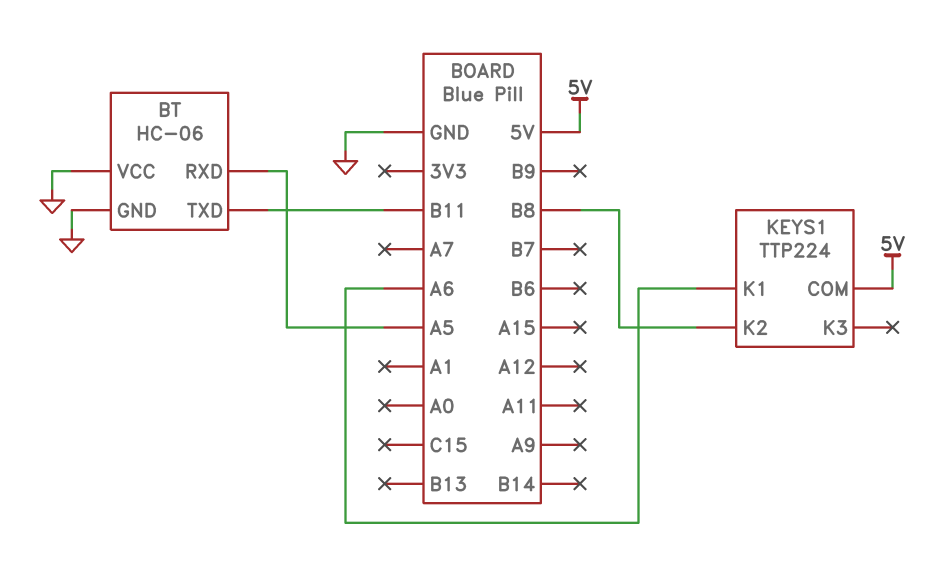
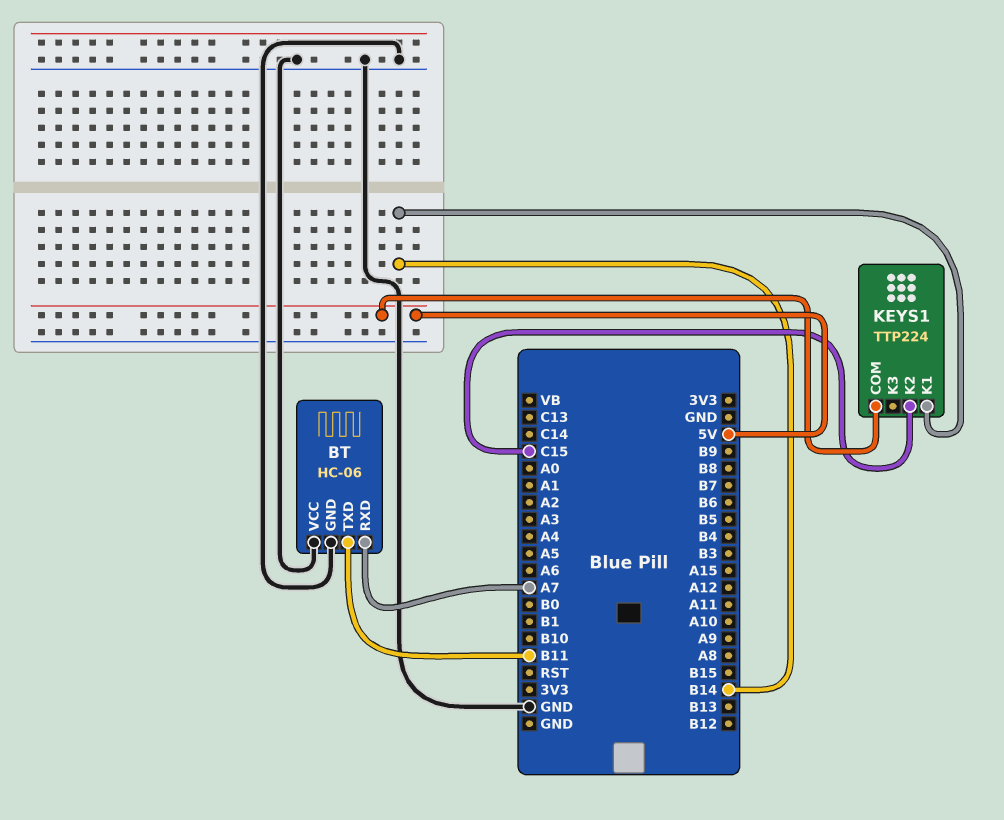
BT pin RXD: A5 -> A7
KEYS1 pin K1: A6 -> B14
KEYS1 pin K2: B8 -> C15

